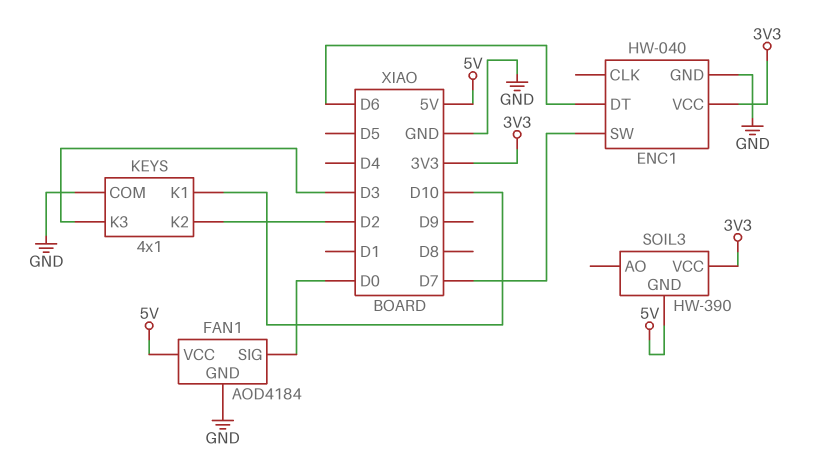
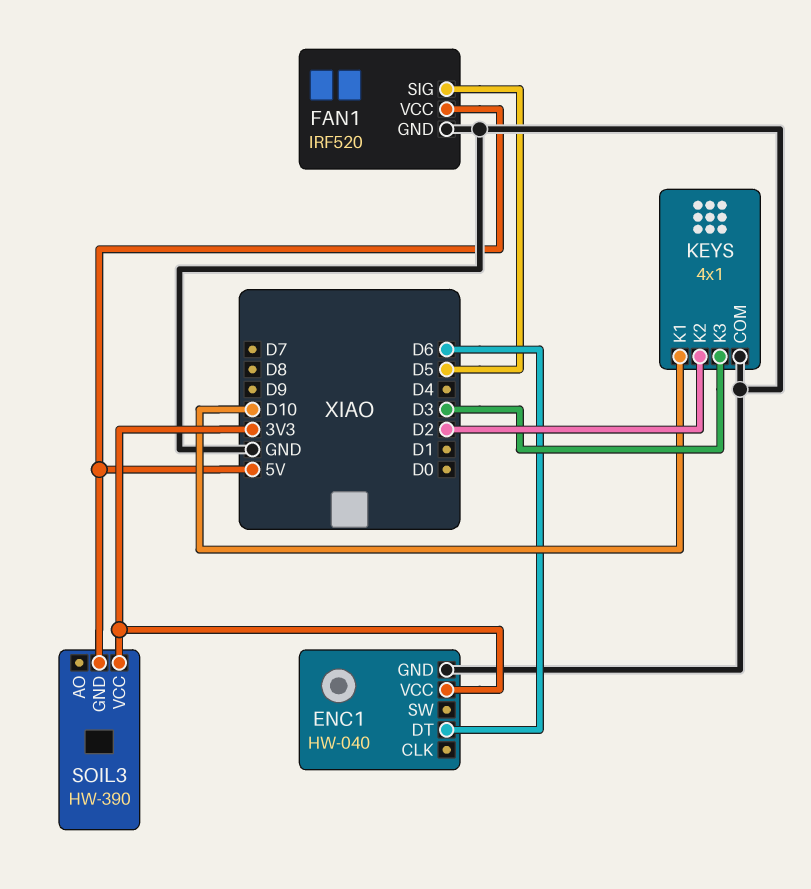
ENC1 pin SW: D7 -> none
FAN1: AOD4184 -> IRF520
FAN1 pin SIG: D0 -> D5

